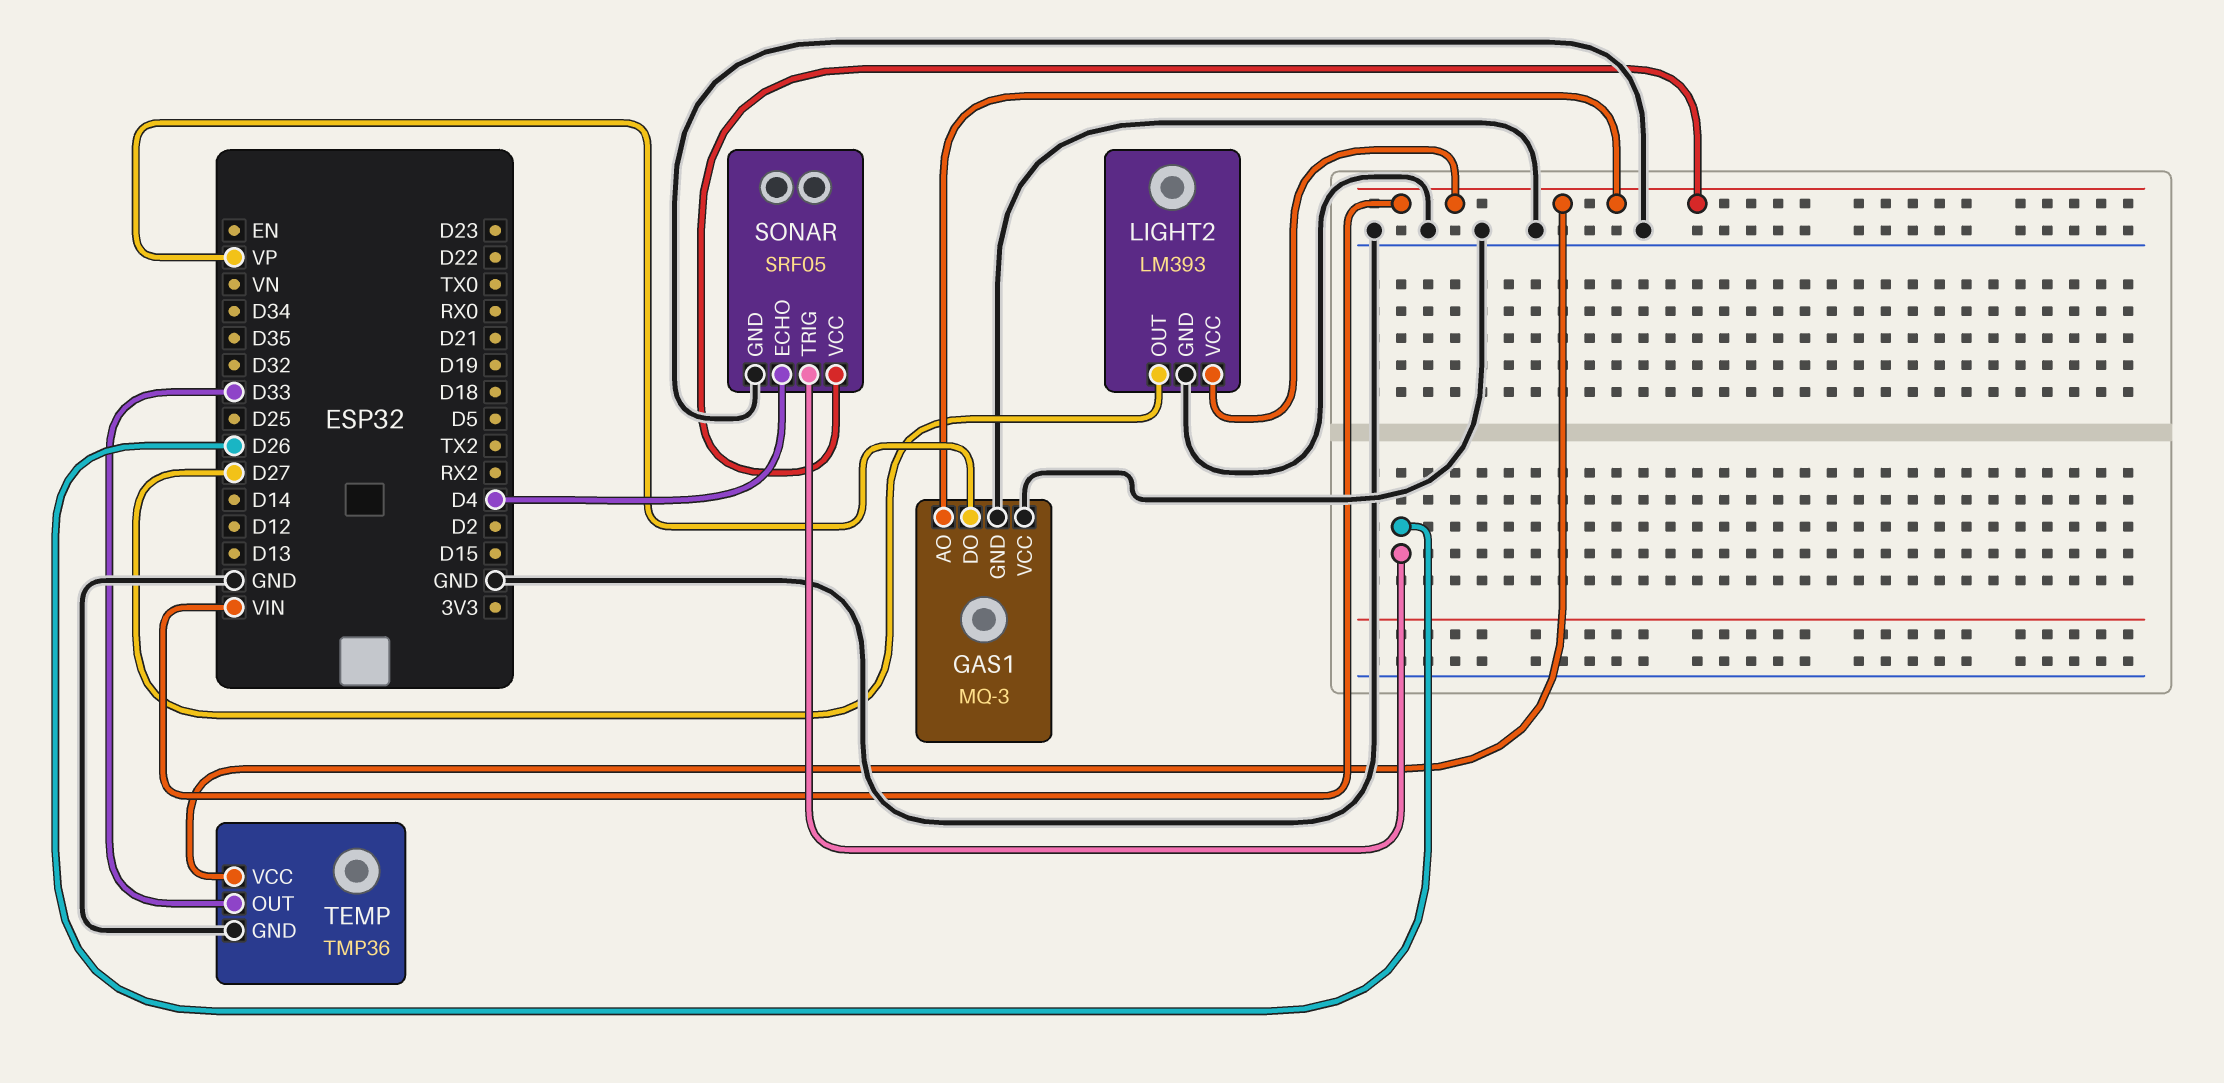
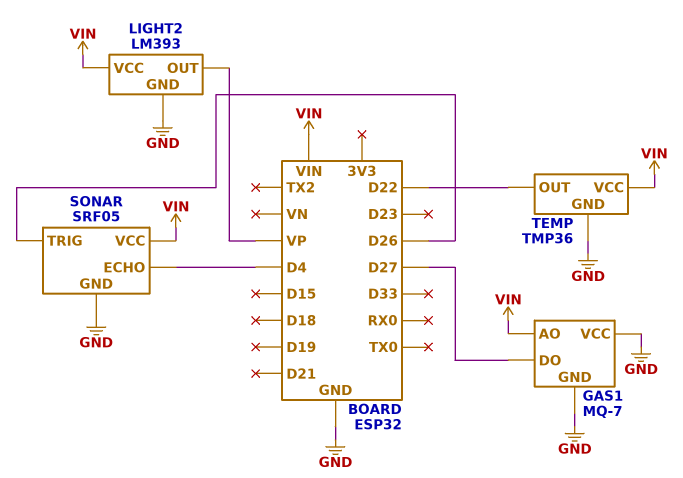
GAS1: MQ-3 -> MQ-7
GAS1 pin DO: VP -> D27
LIGHT2 pin OUT: D27 -> VP
TEMP pin OUT: D33 -> D22

